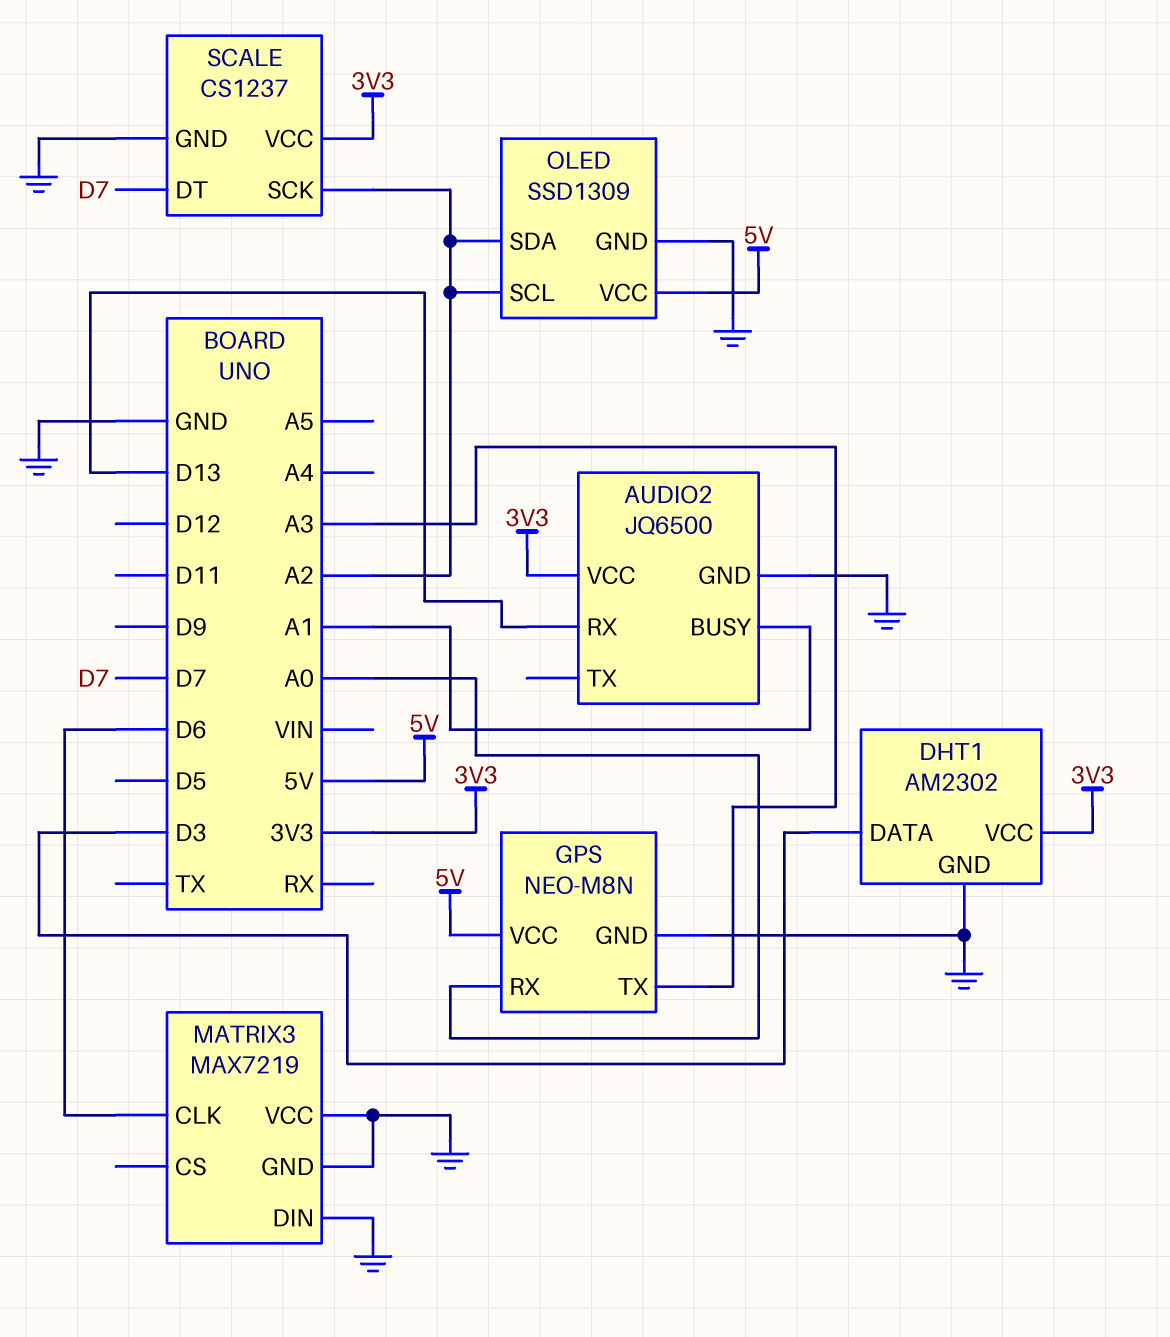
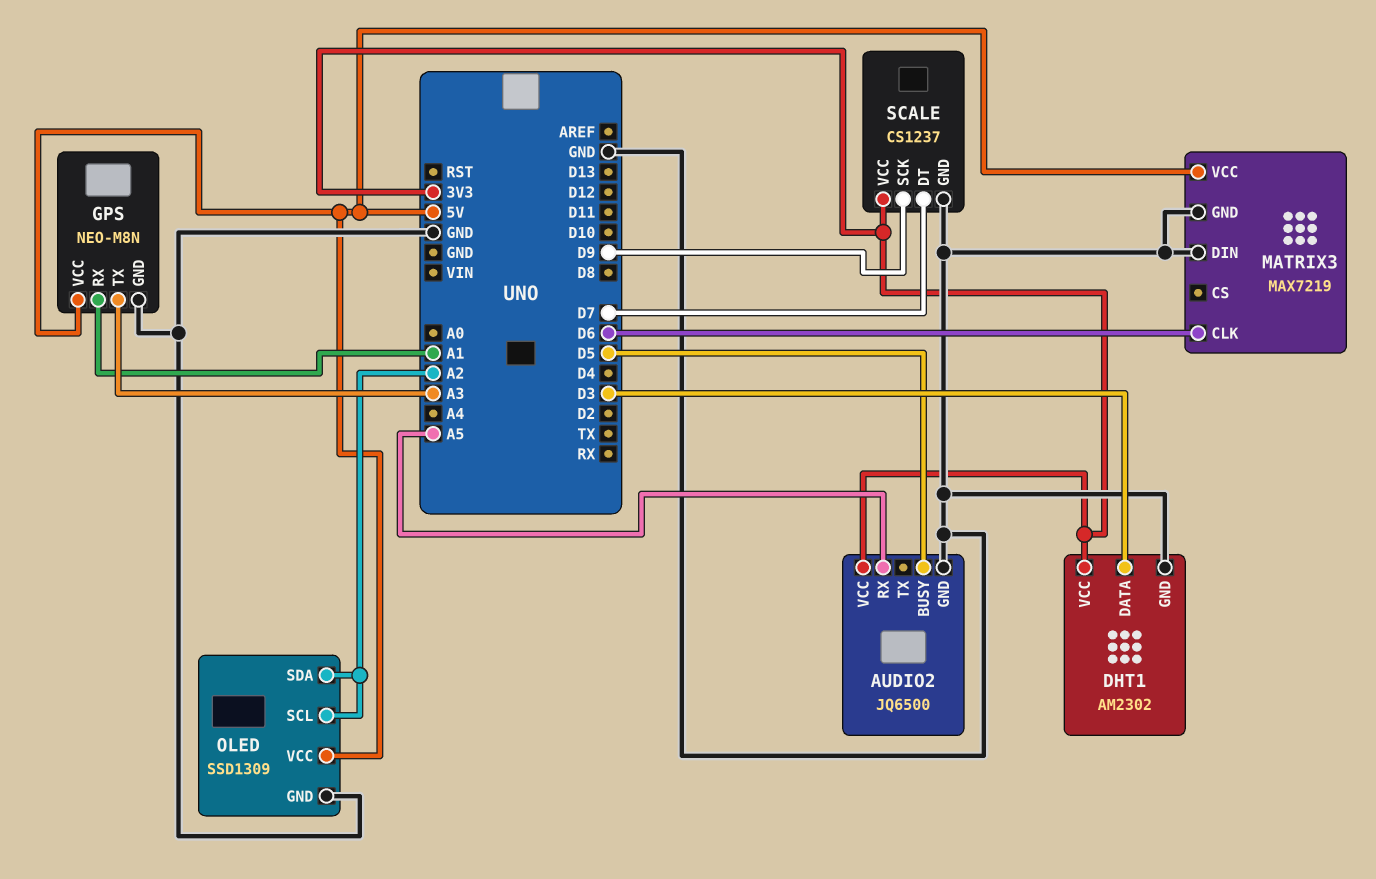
AUDIO2 pin BUSY: A1 -> D5
AUDIO2 pin RX: D13 -> A5
GPS pin RX: A0 -> A1
MATRIX3 pin VCC: GND -> 5V
SCALE pin SCK: A2 -> D9

